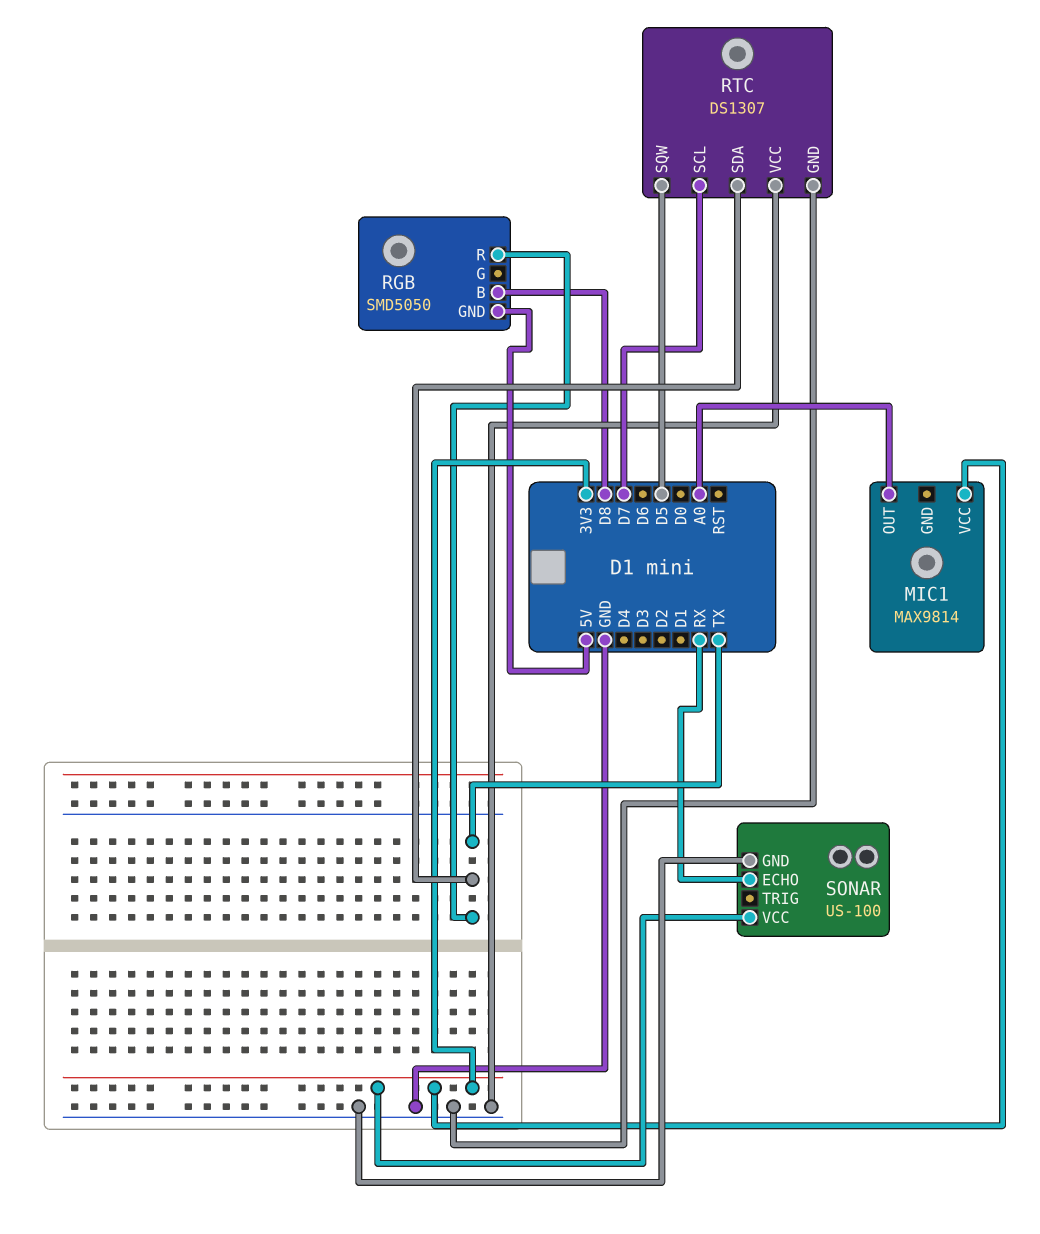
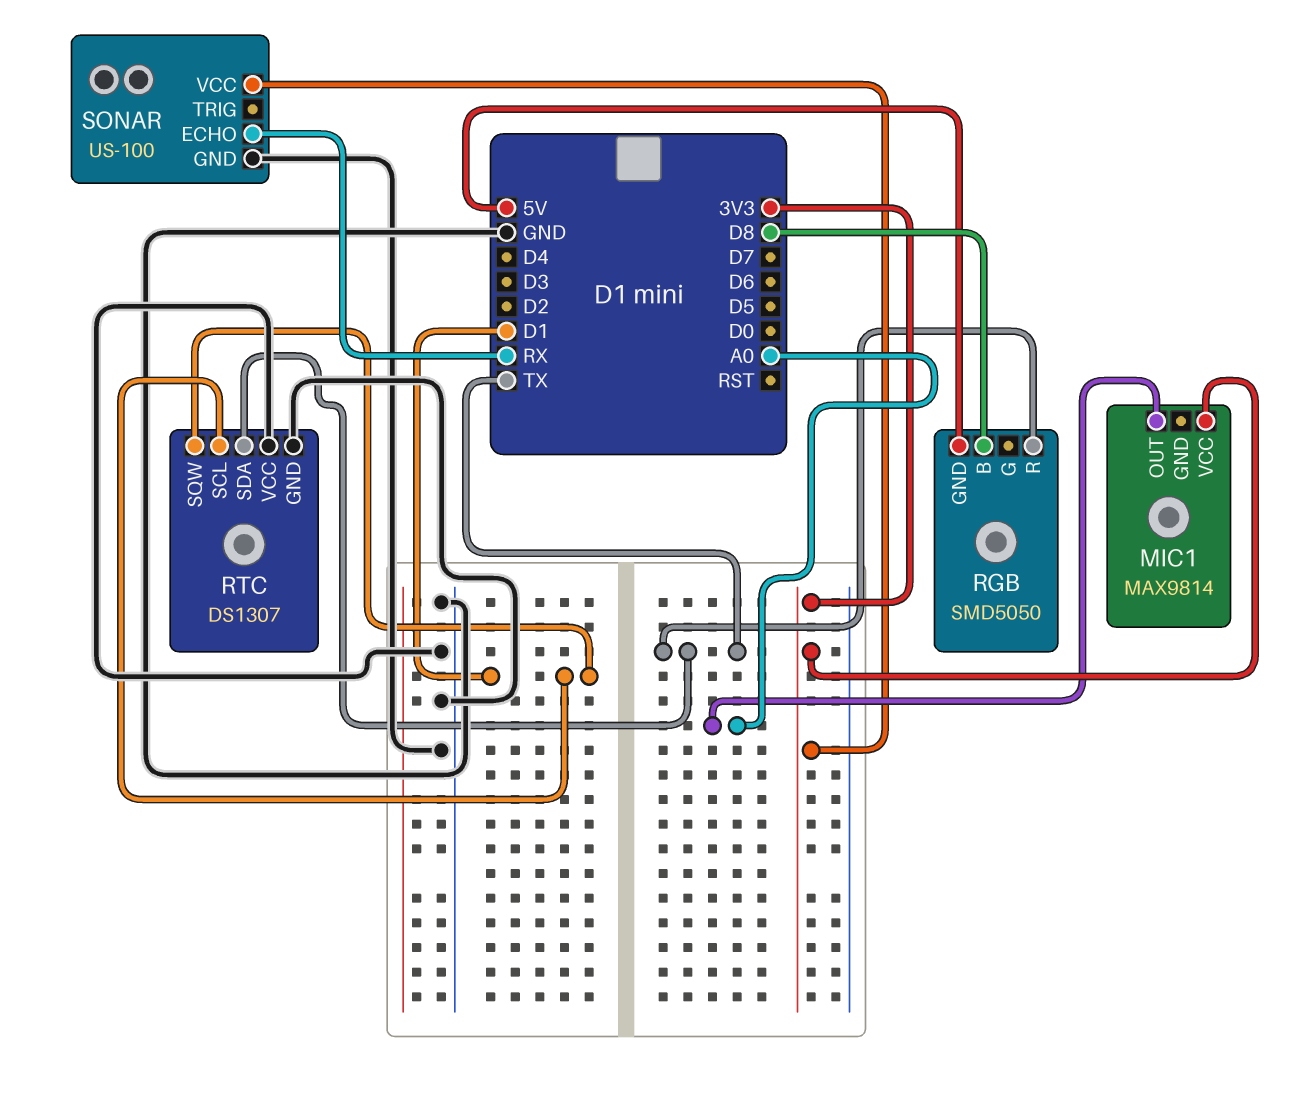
RTC pin SCL: D7 -> D1
RTC pin SQW: D5 -> D1

